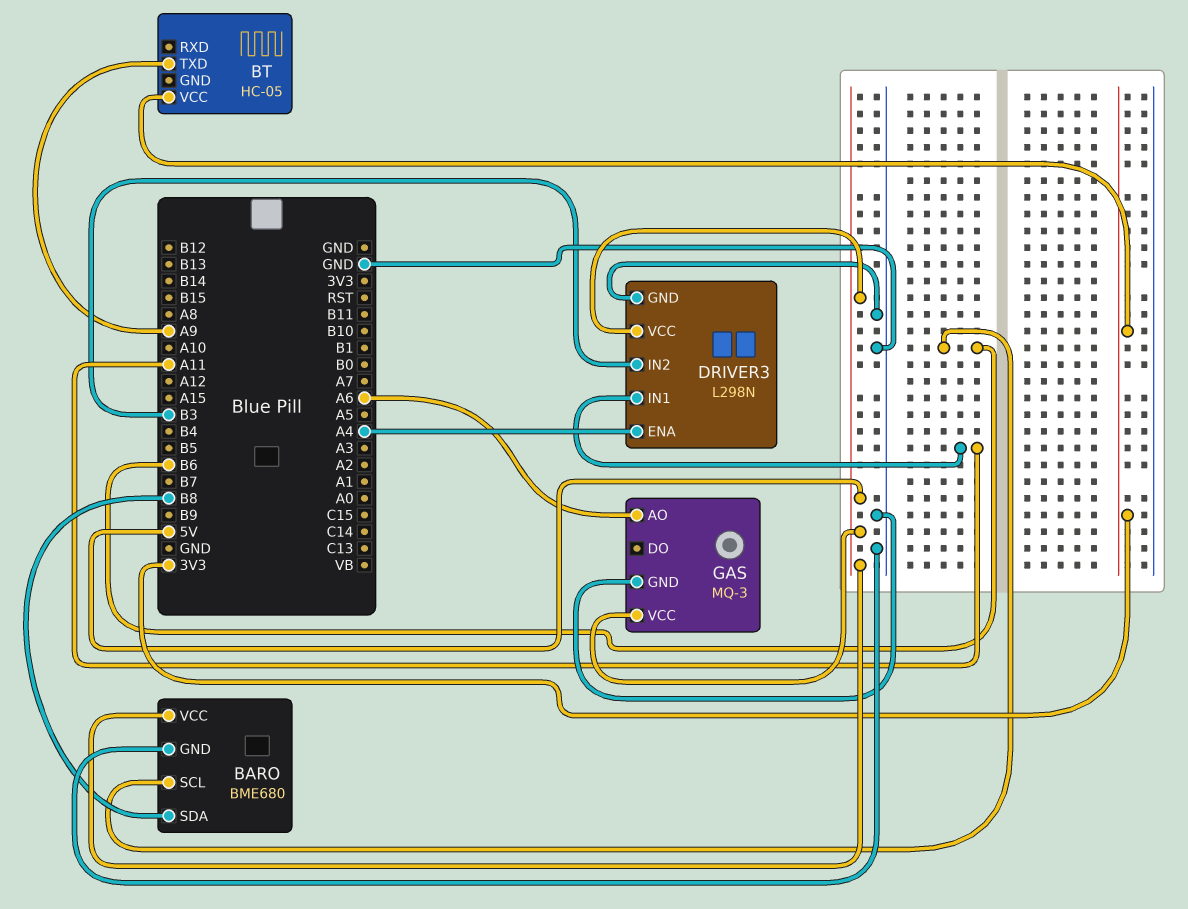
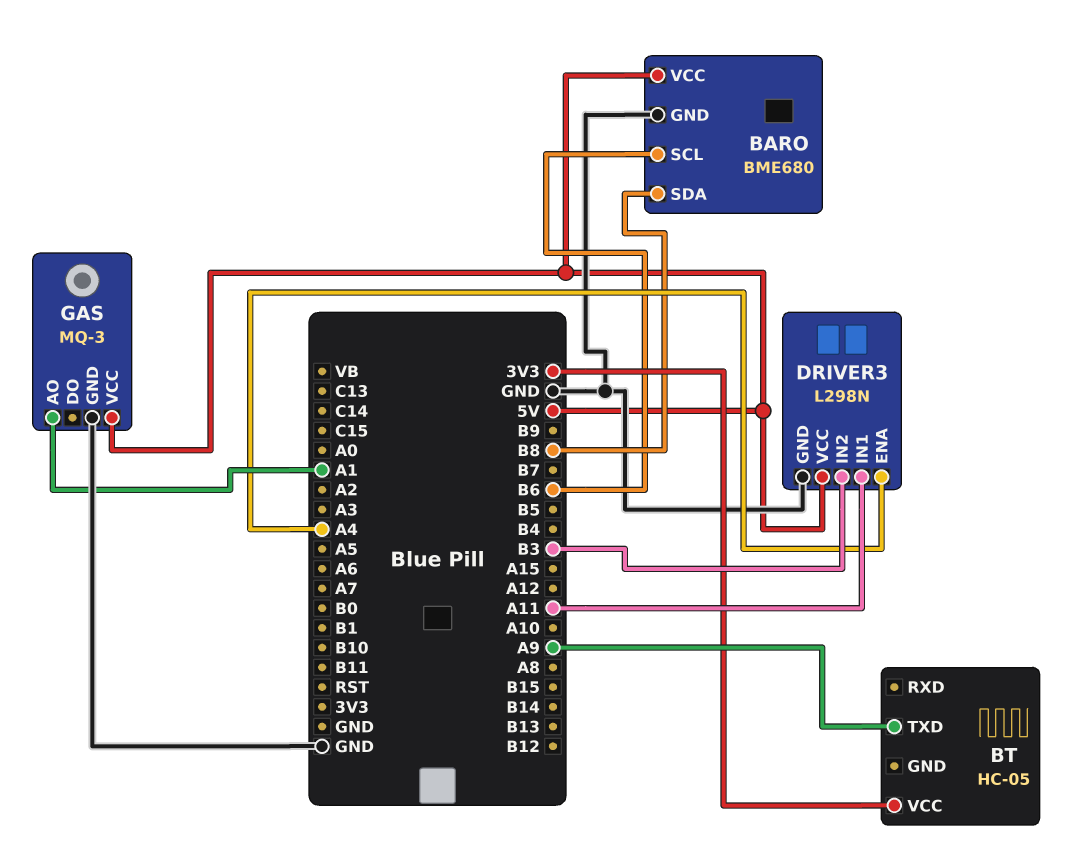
GAS pin AO: A6 -> A1

